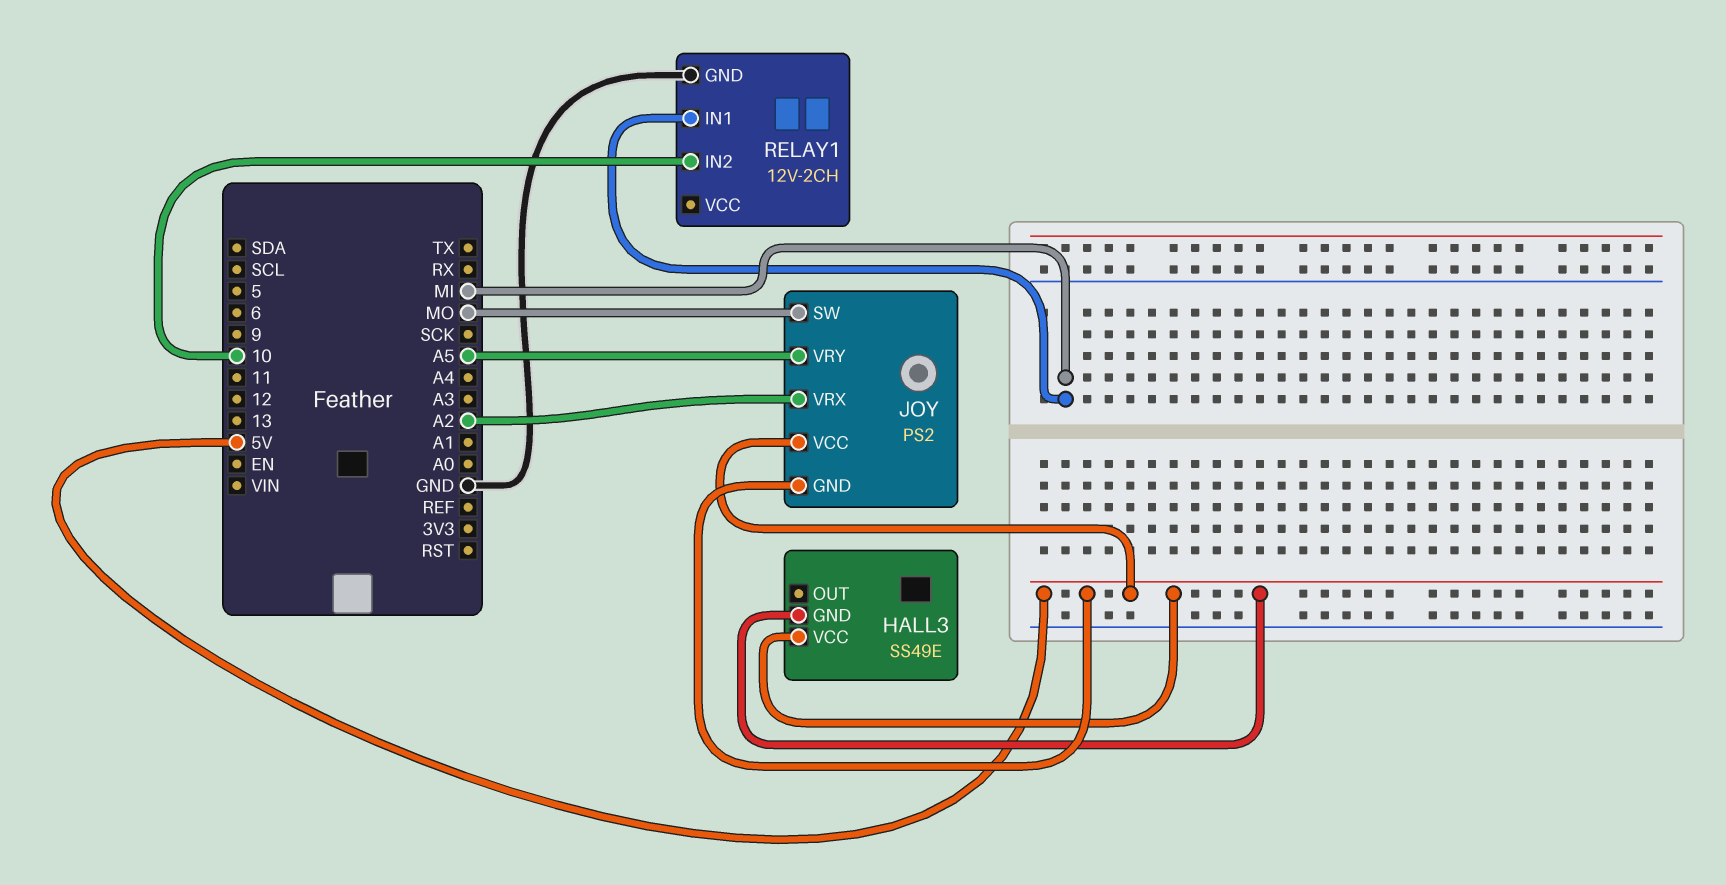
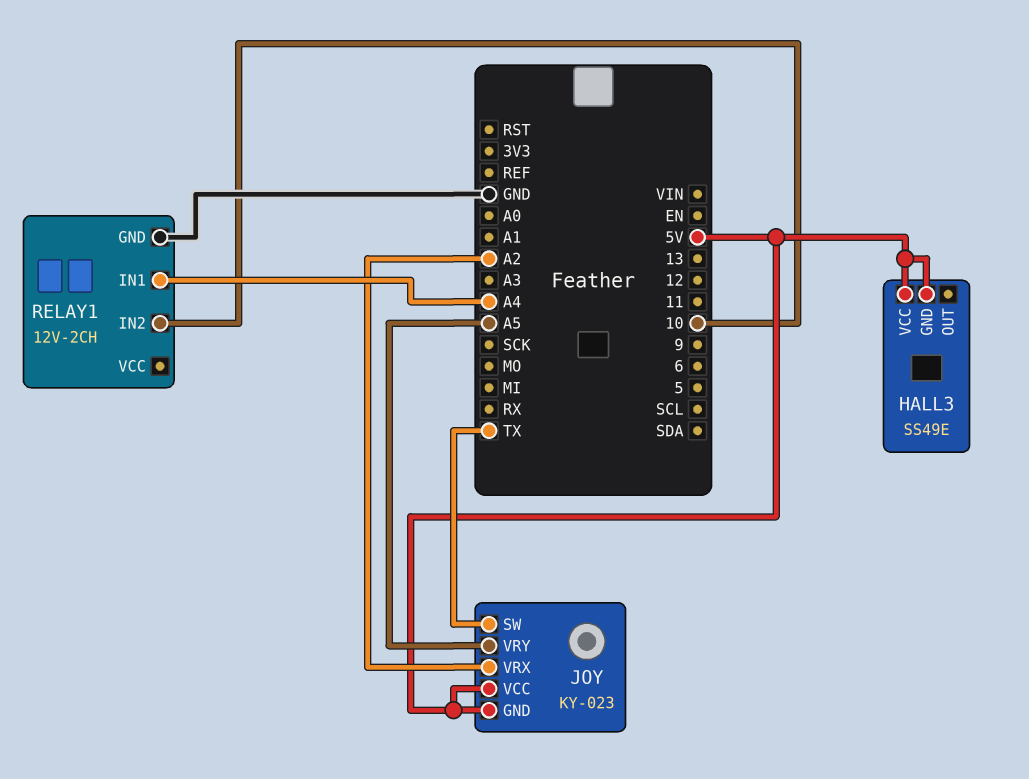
JOY: PS2 -> KY-023
JOY pin SW: MO -> TX
RELAY1 pin IN1: MI -> A4

